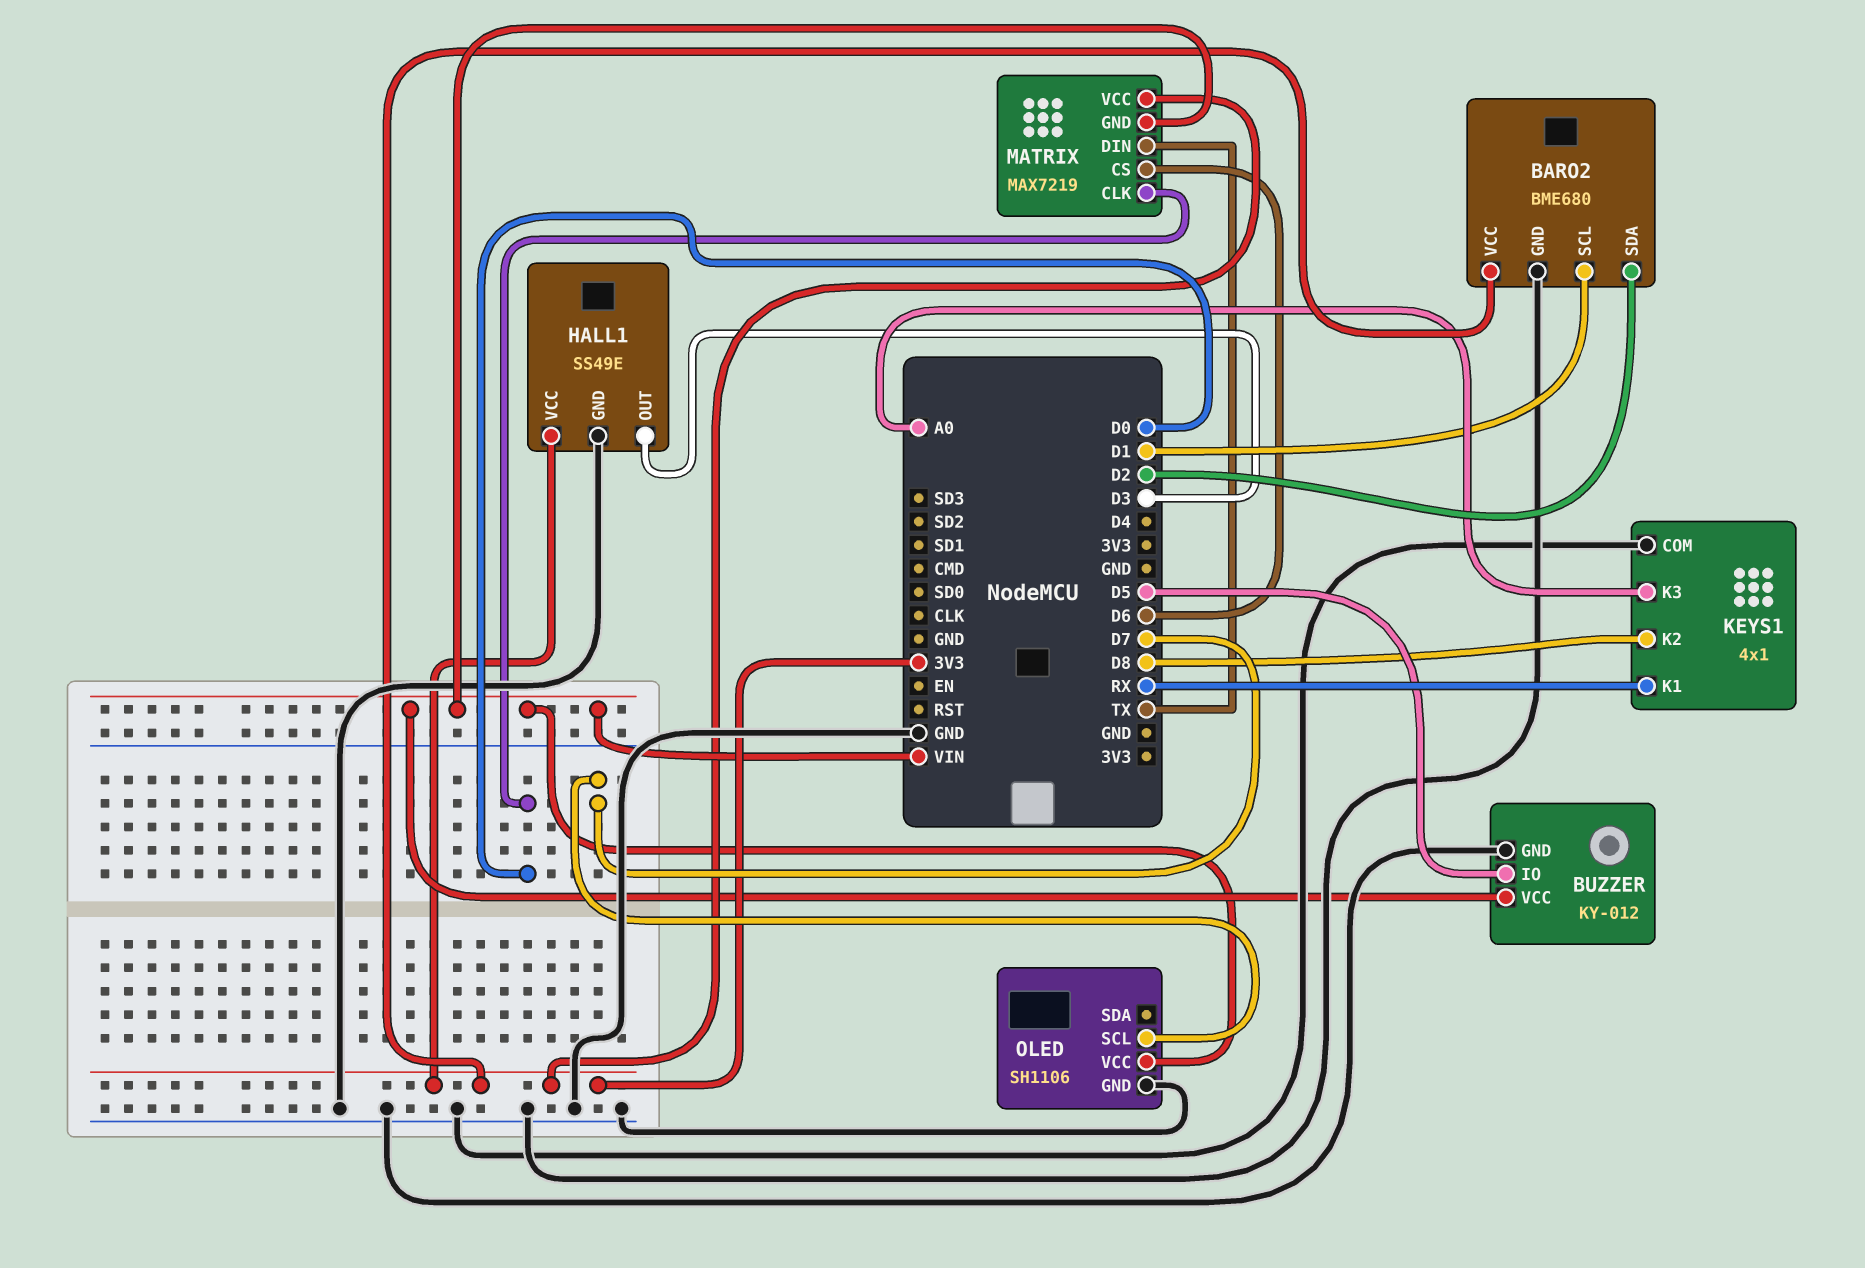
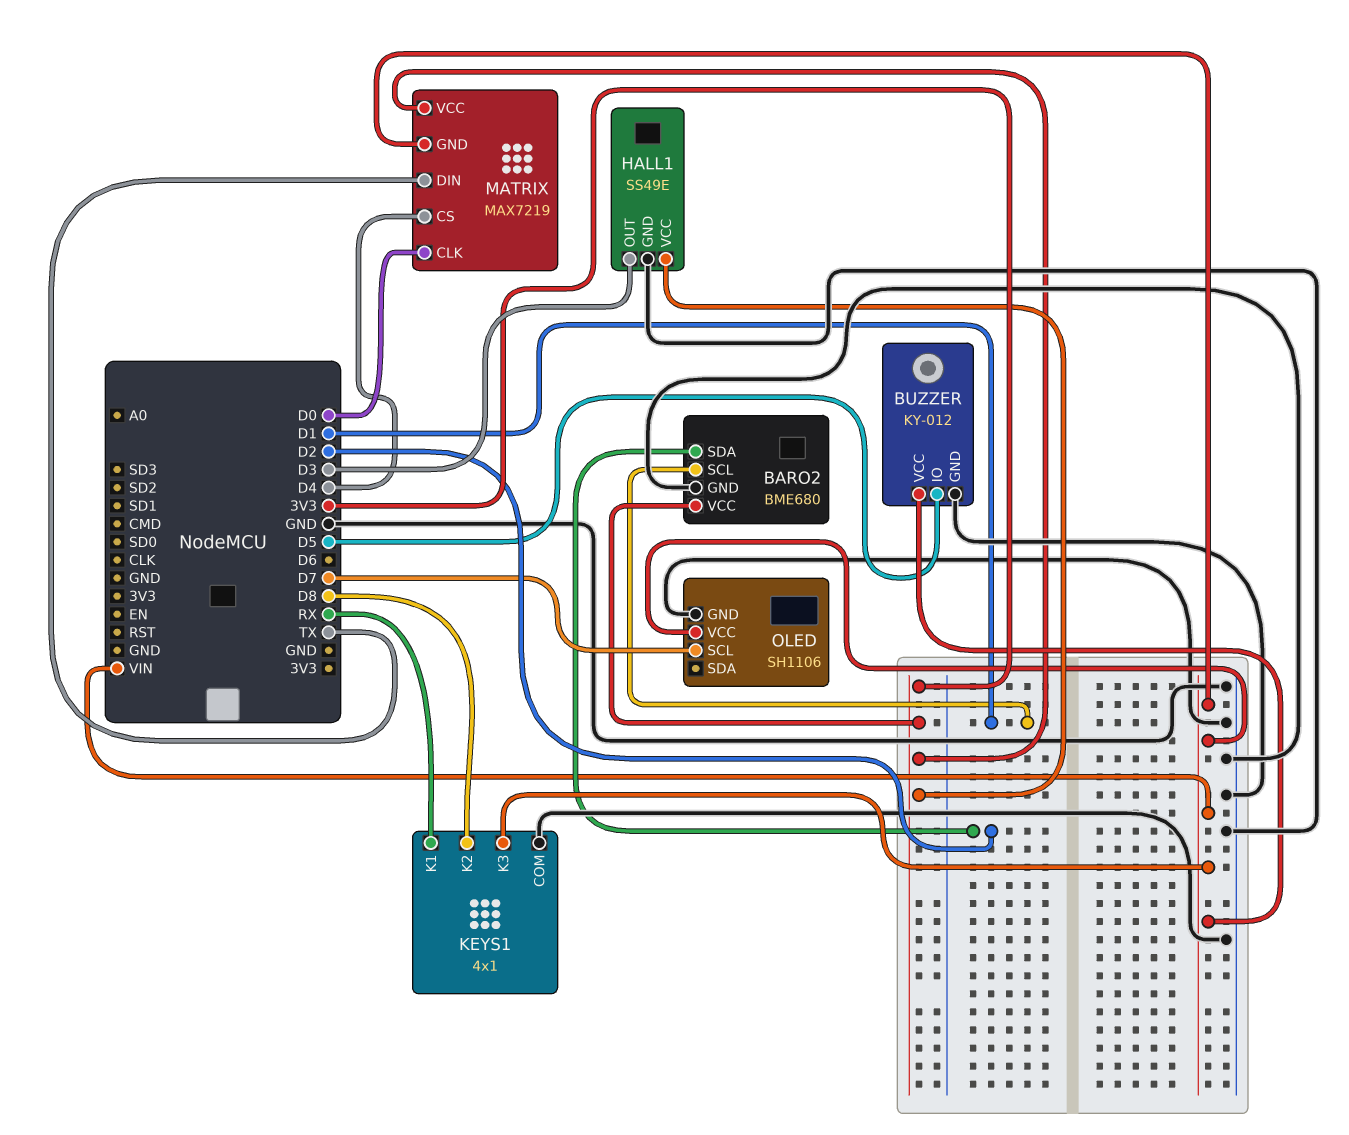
KEYS1 pin K3: A0 -> VIN
MATRIX pin CS: D6 -> D4

